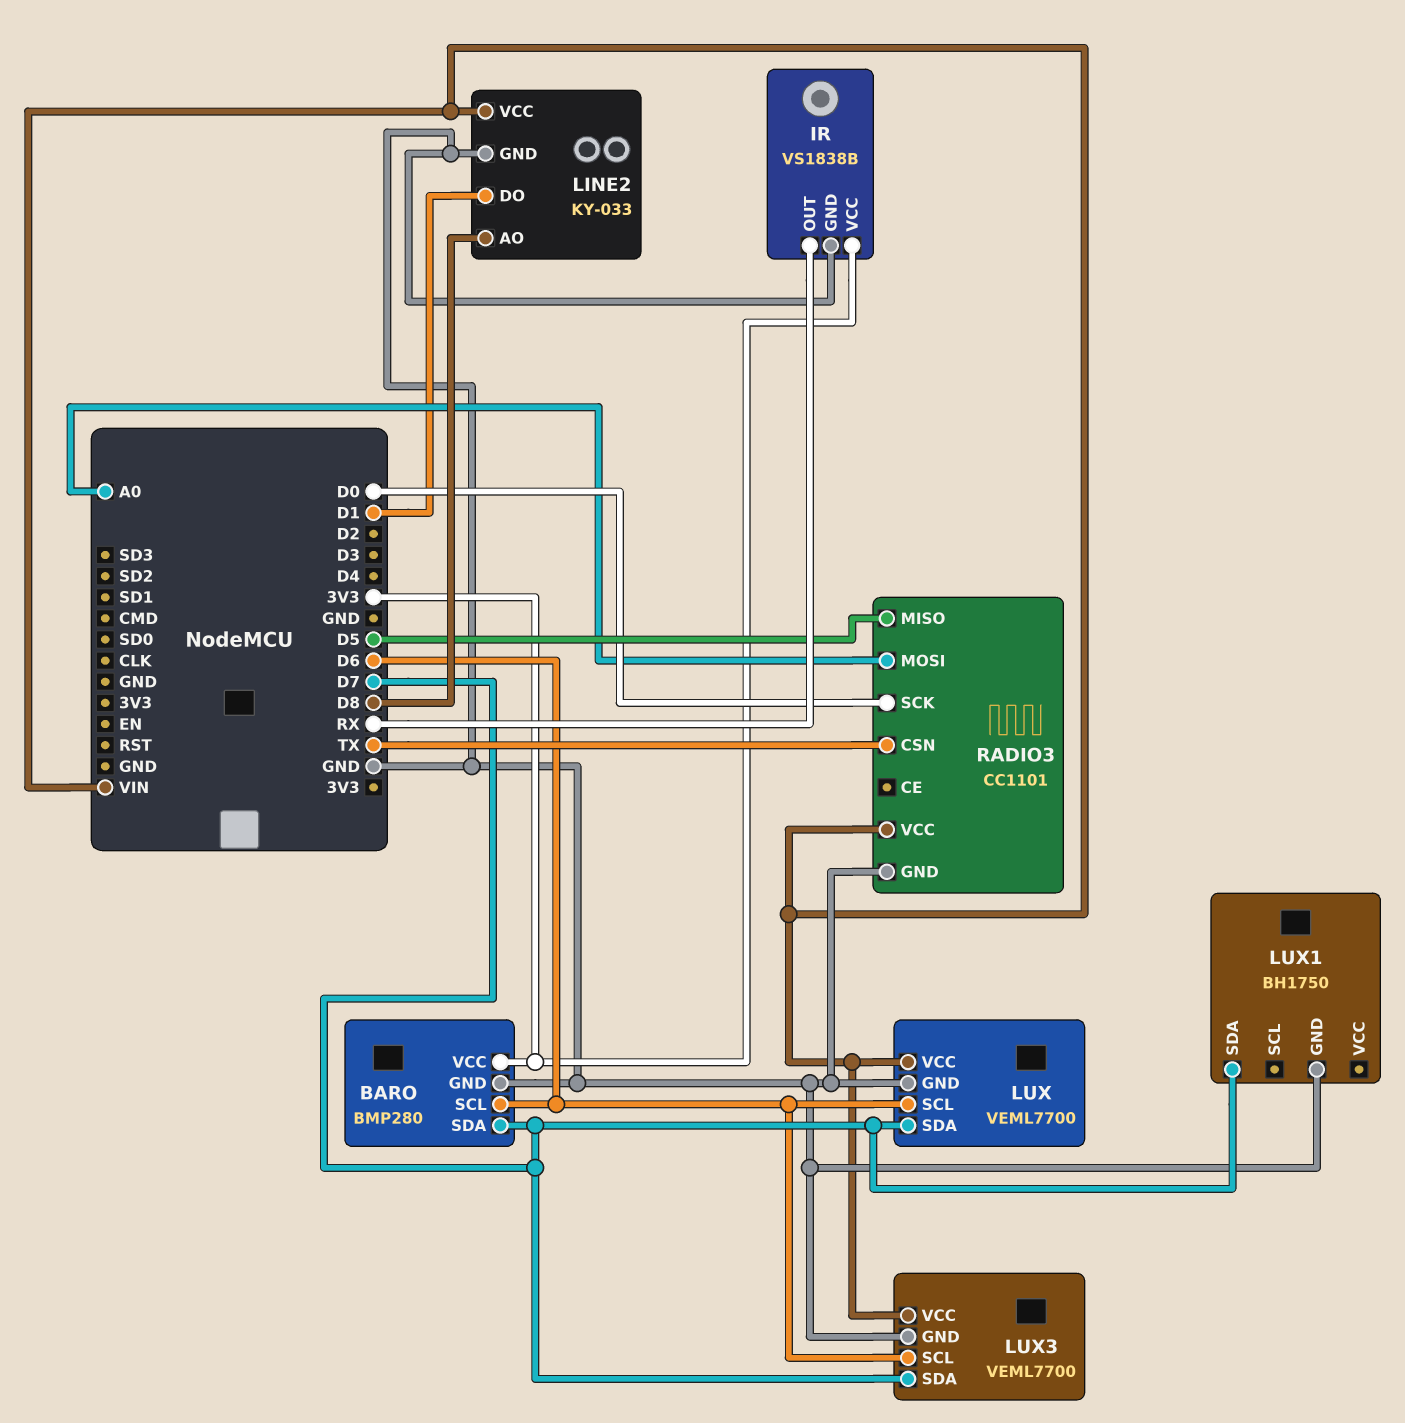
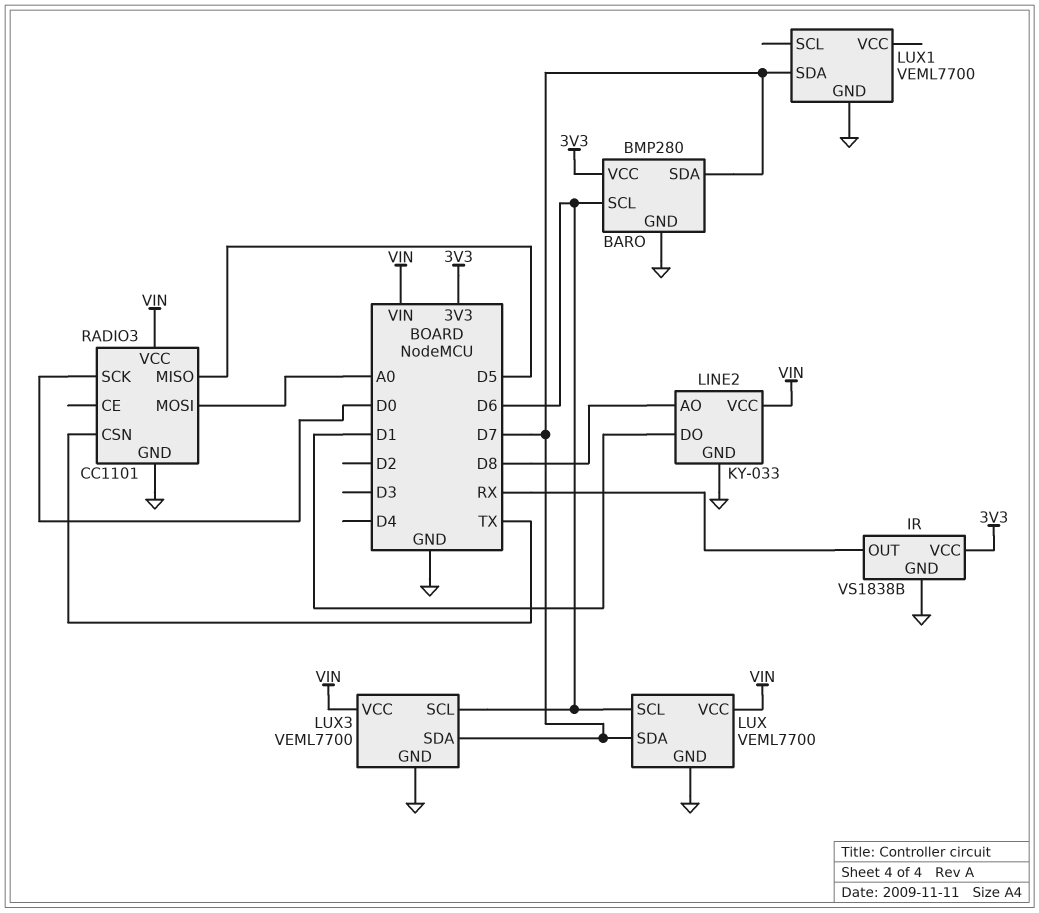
LUX1: BH1750 -> VEML7700

